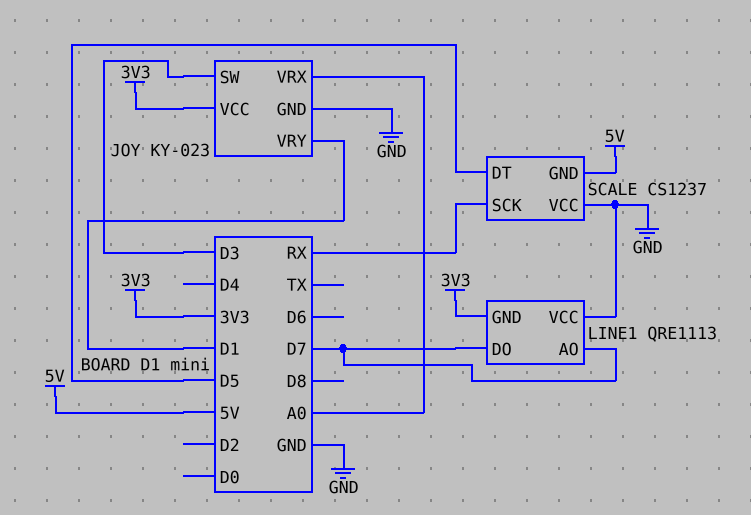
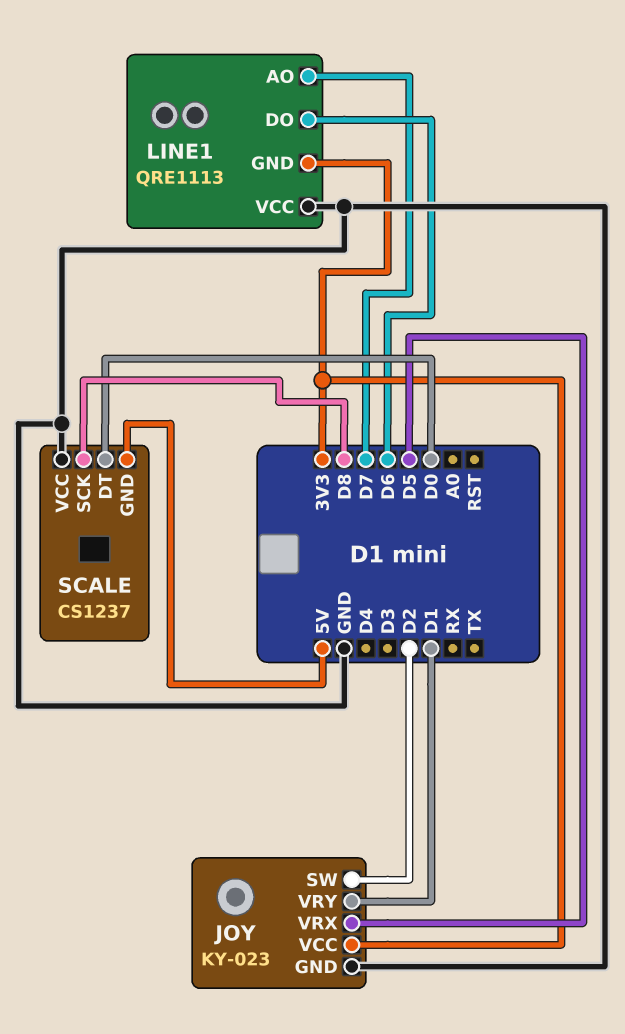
JOY pin SW: D3 -> D2
JOY pin VRX: A0 -> D5
LINE1 pin DO: D7 -> D6
SCALE pin DT: D5 -> D0
SCALE pin SCK: RX -> D8

